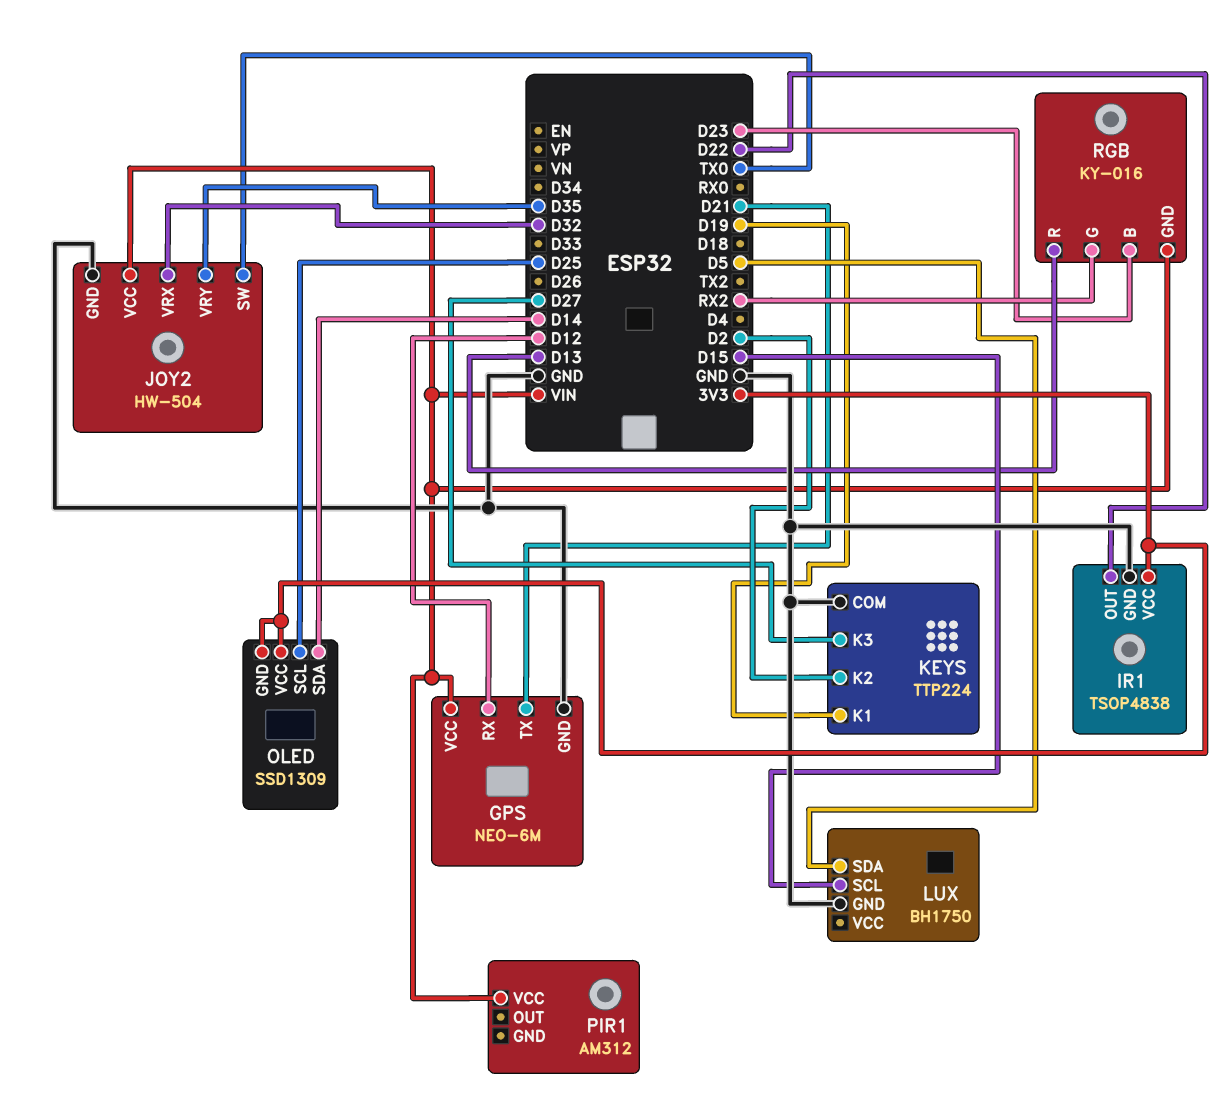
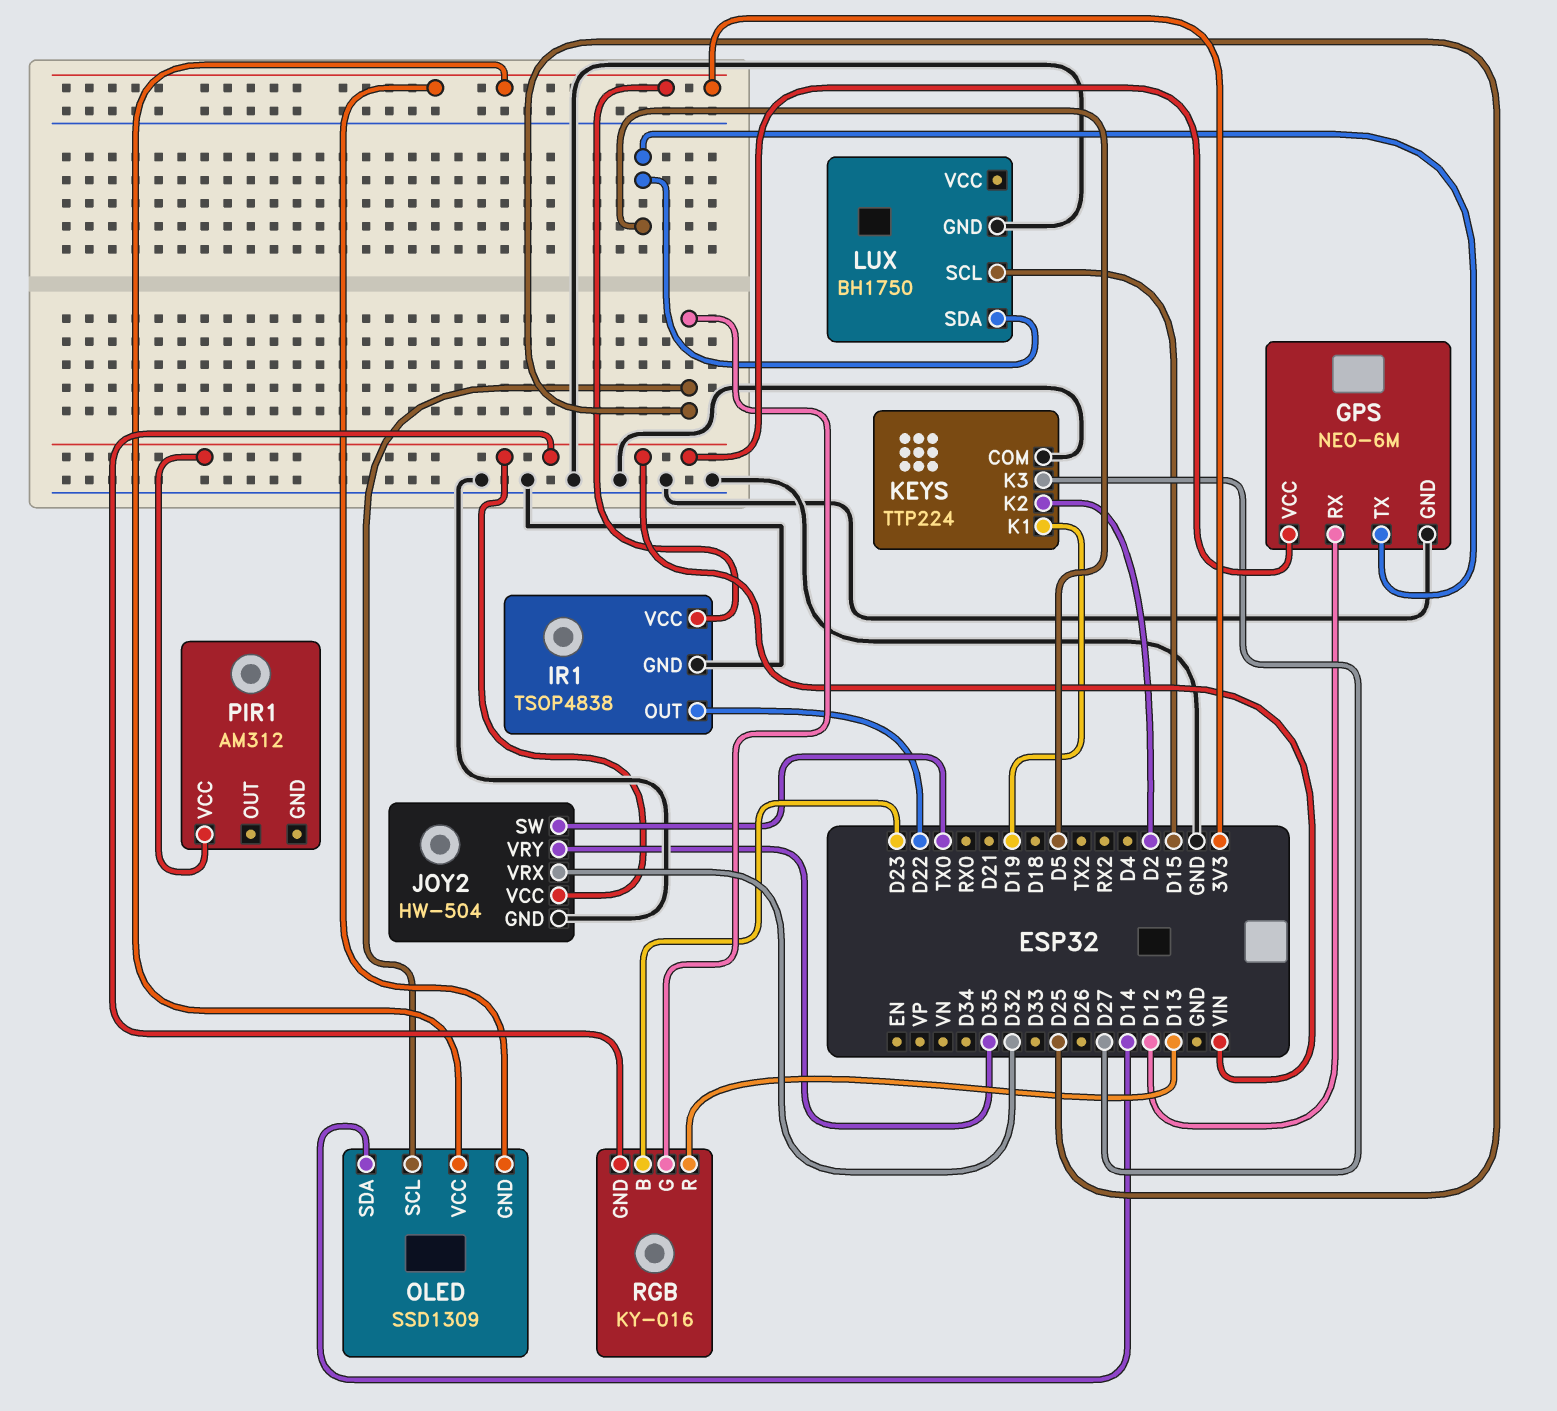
GPS pin TX: D21 -> D5
RGB pin G: RX2 -> D25

